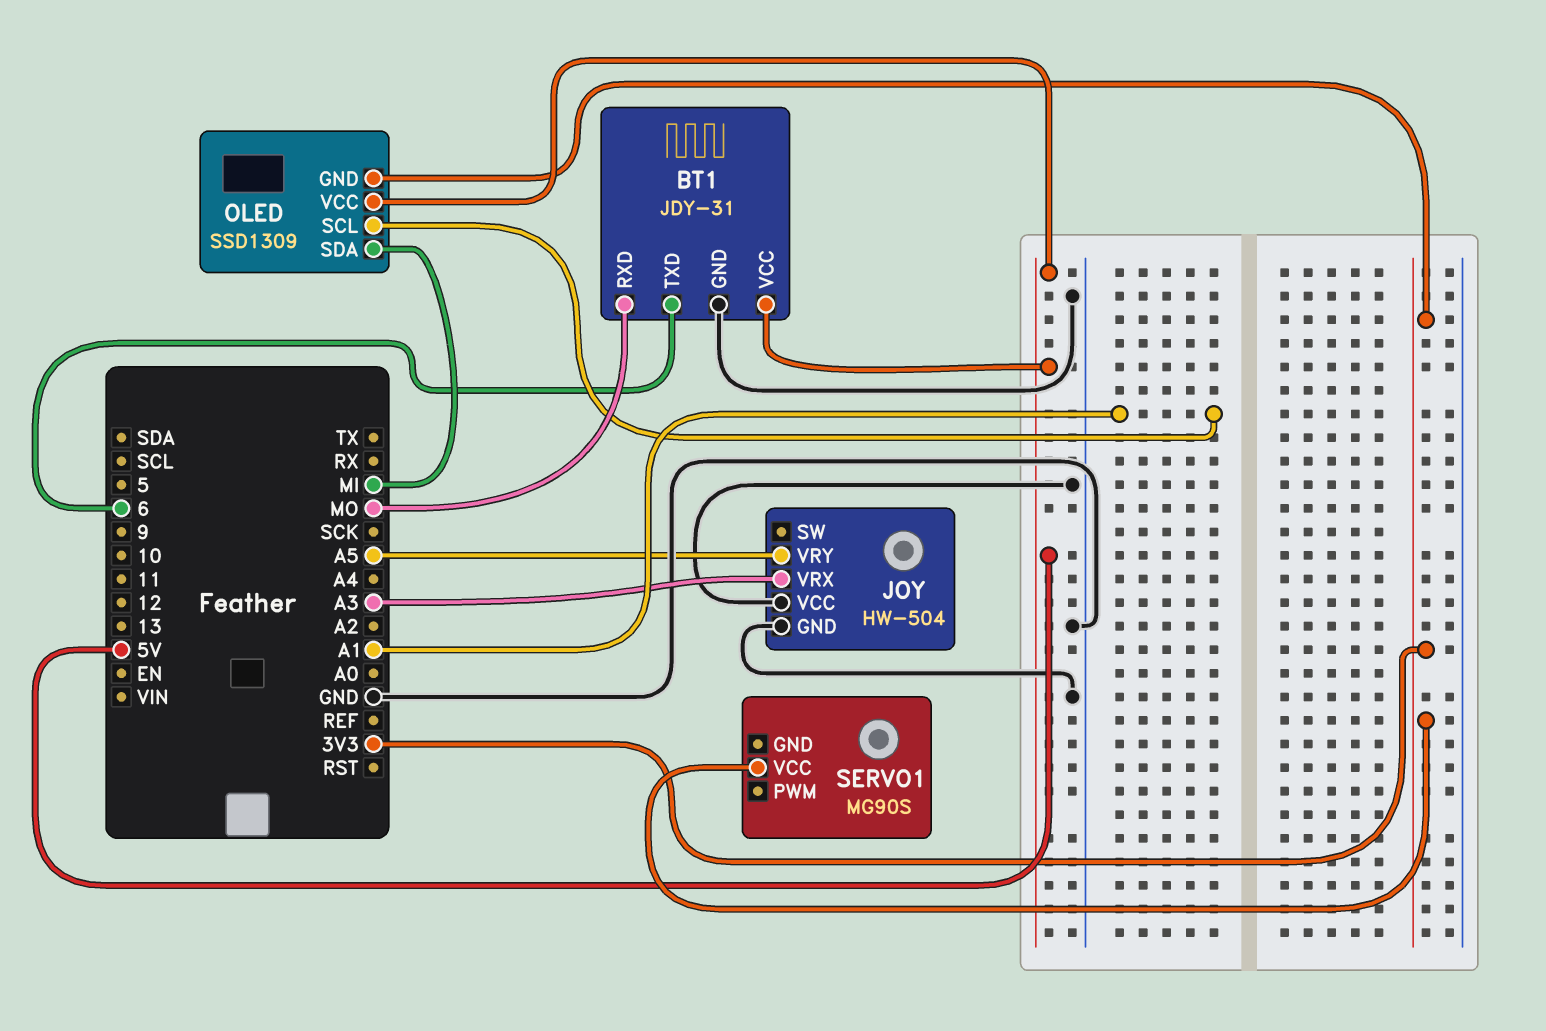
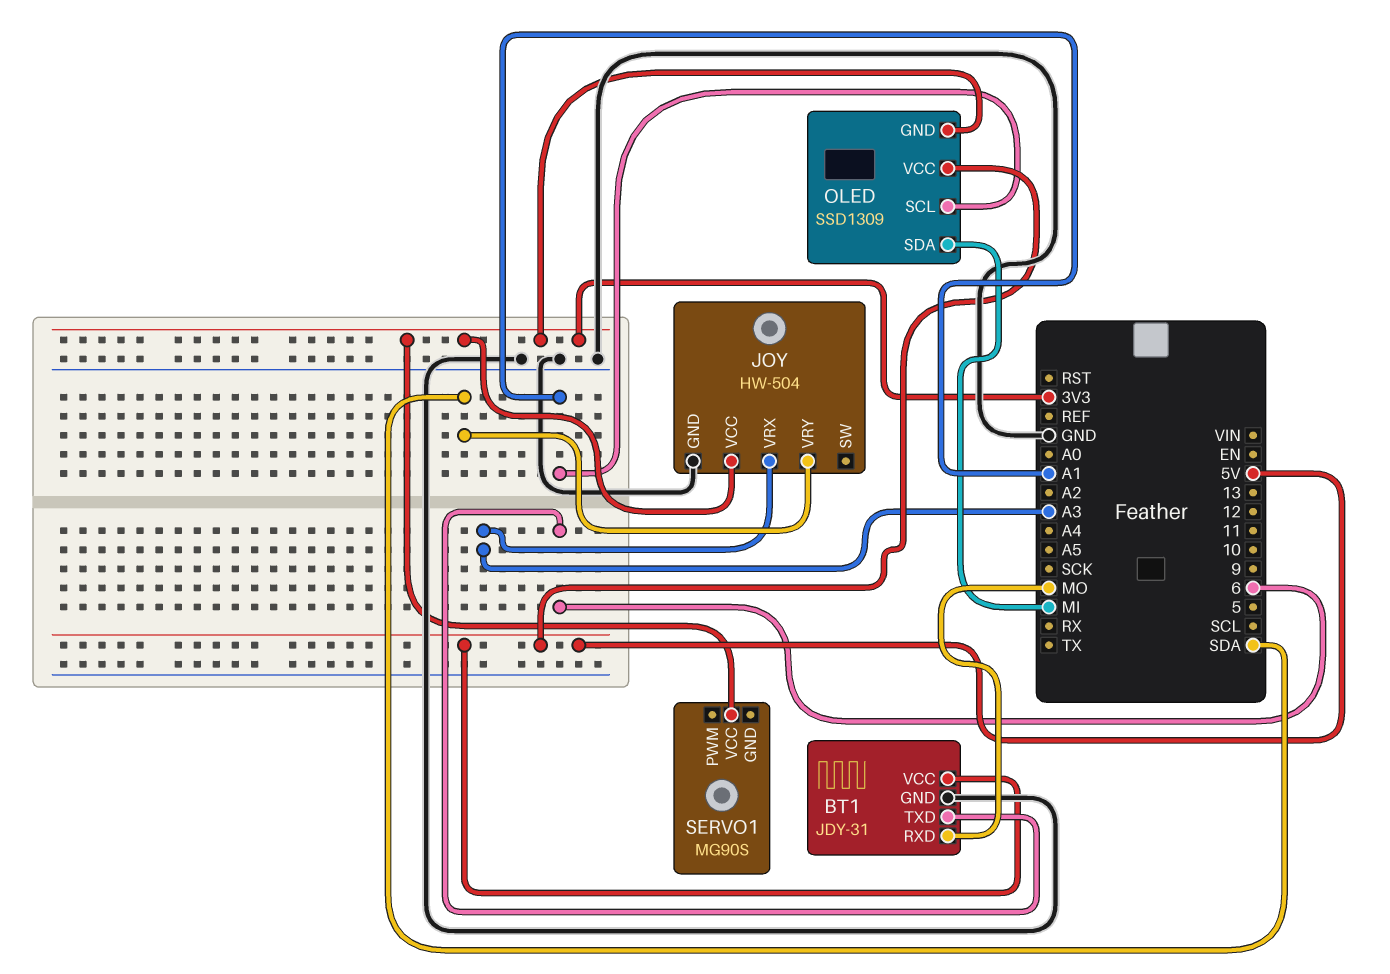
JOY pin VCC: GND -> 3V3
JOY pin VRY: A5 -> SDA

